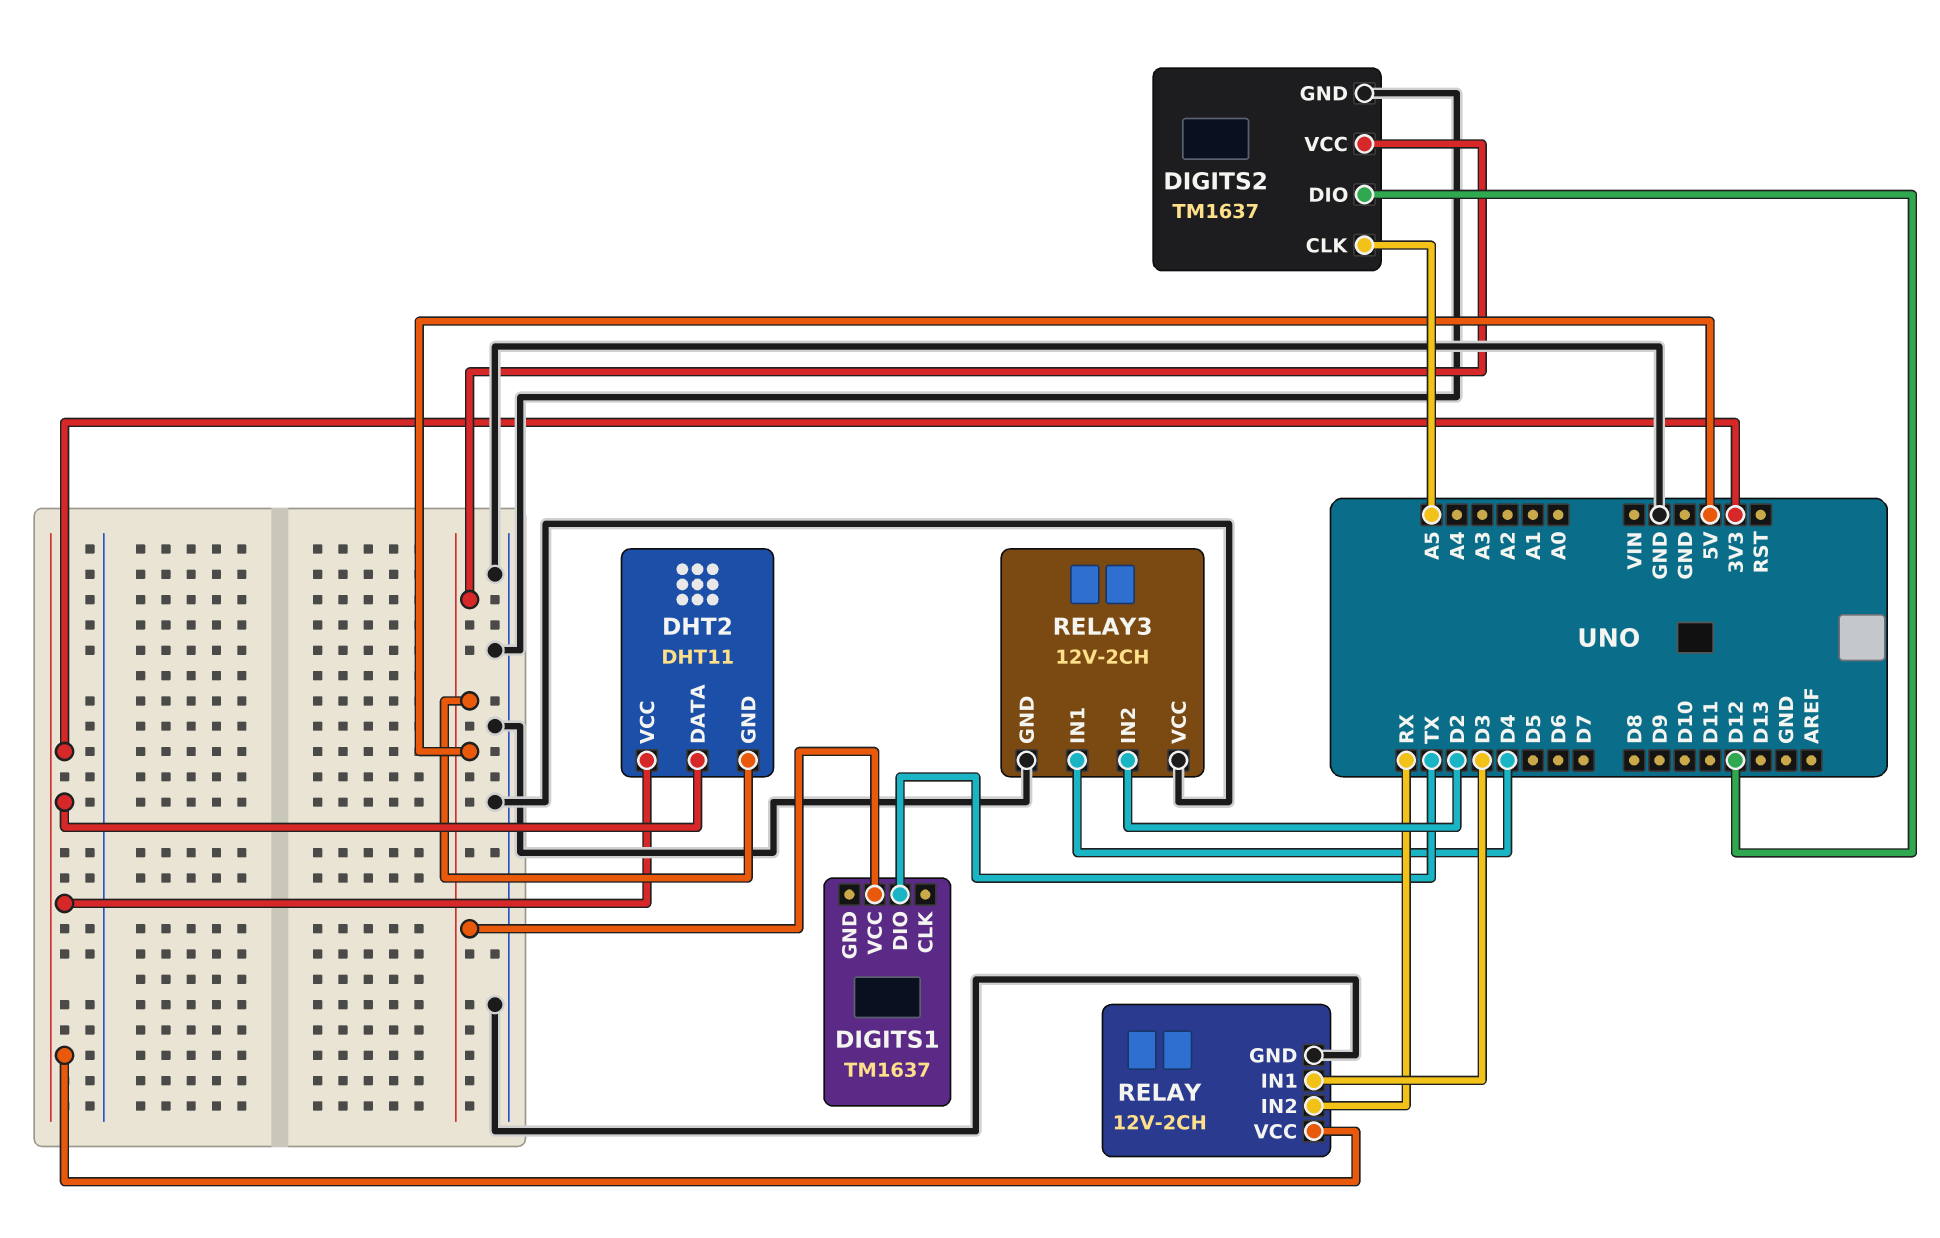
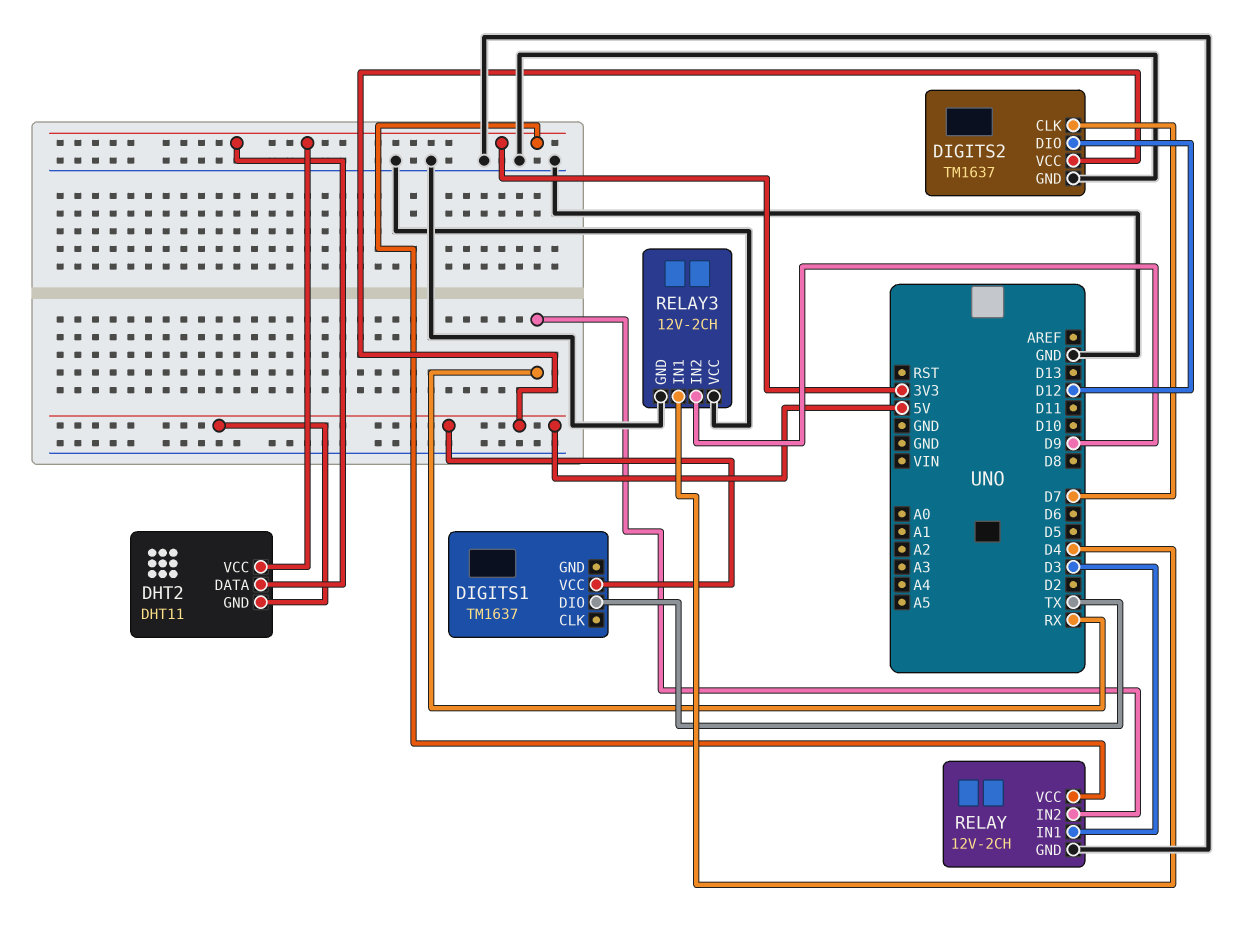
DIGITS2 pin CLK: A5 -> D7
RELAY3 pin IN2: D2 -> D9

